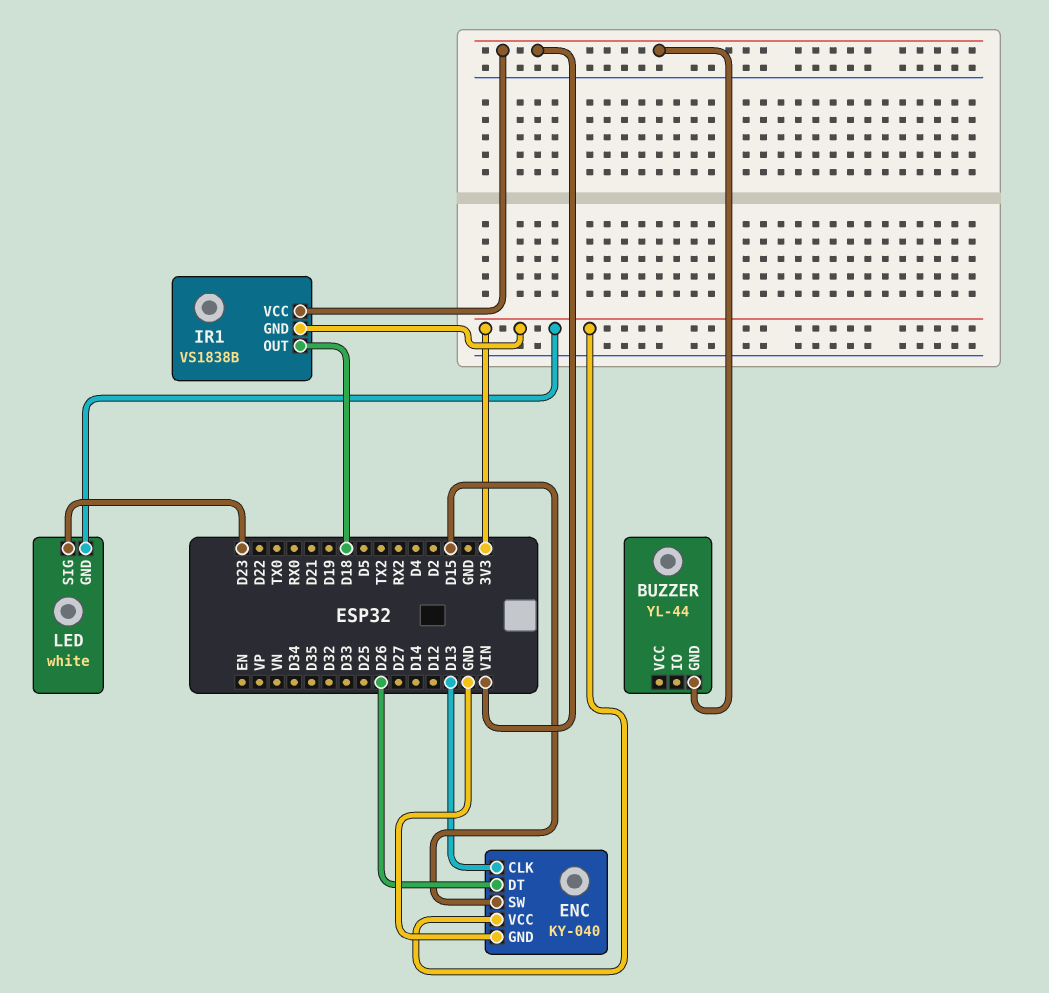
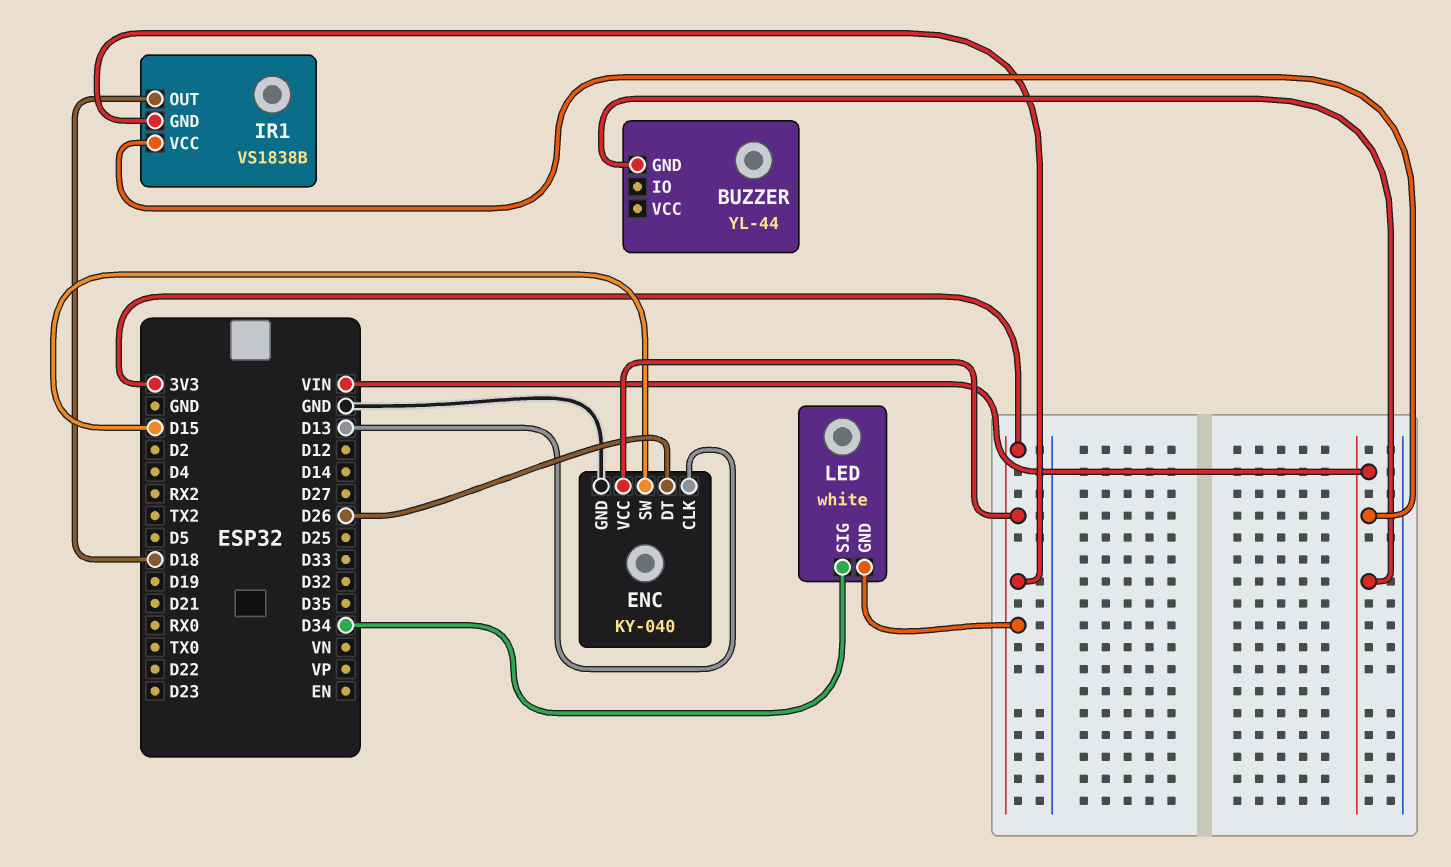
LED pin SIG: D23 -> D34

